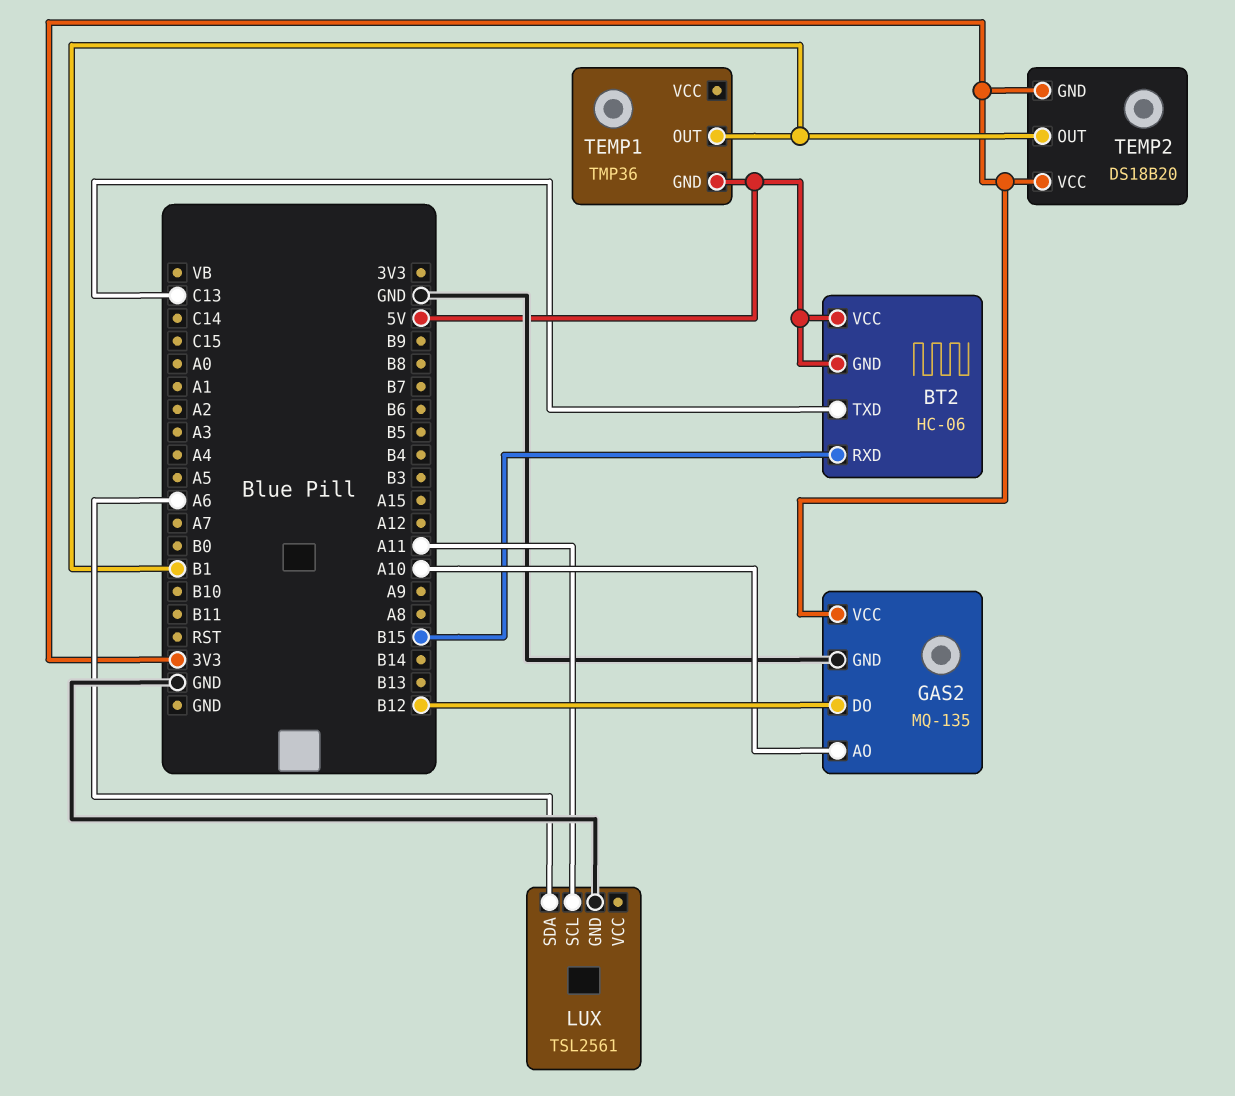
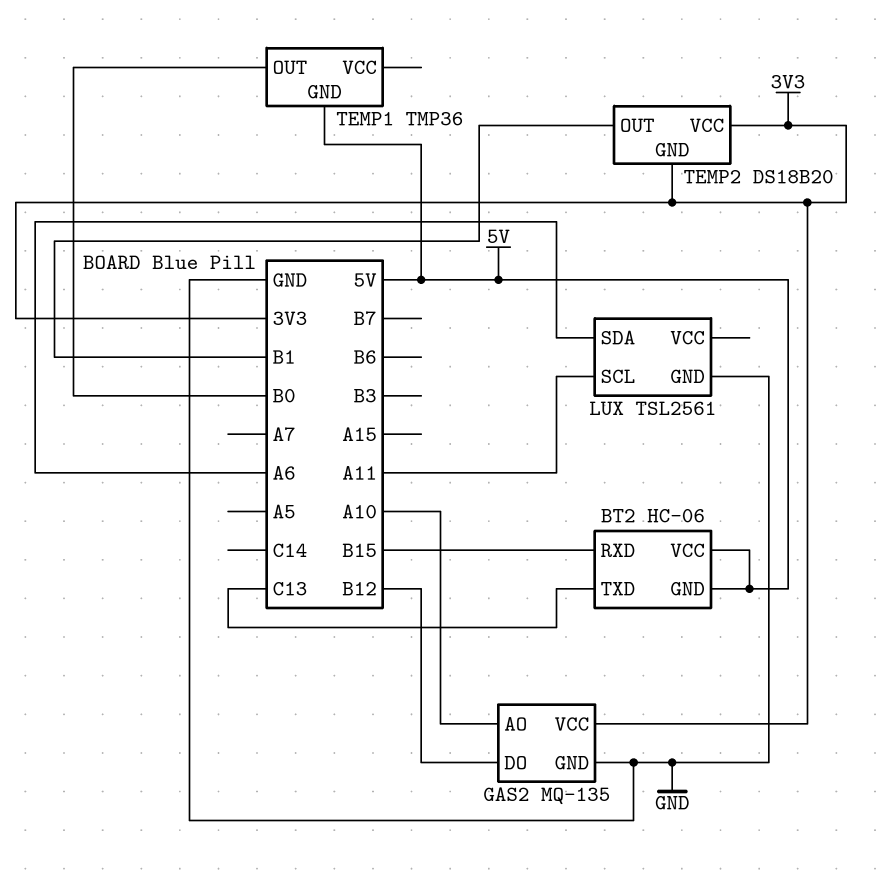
TEMP1 pin OUT: B1 -> B0

